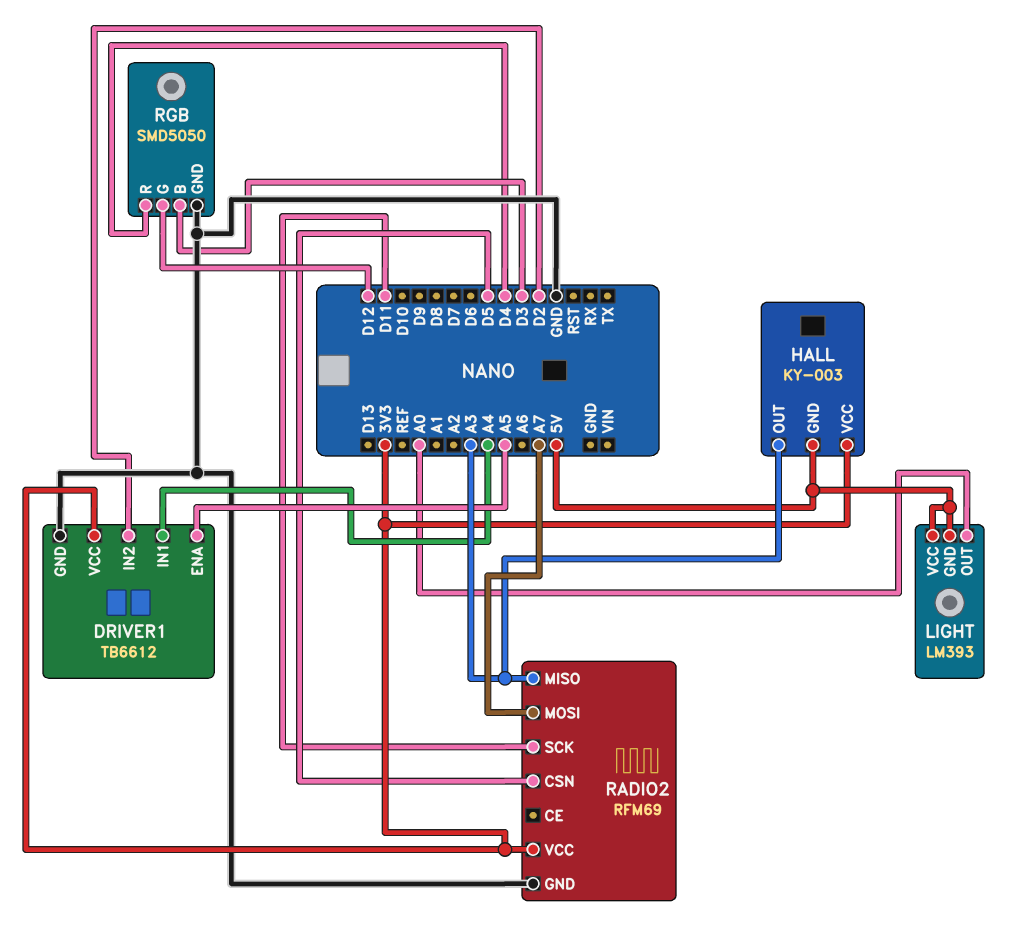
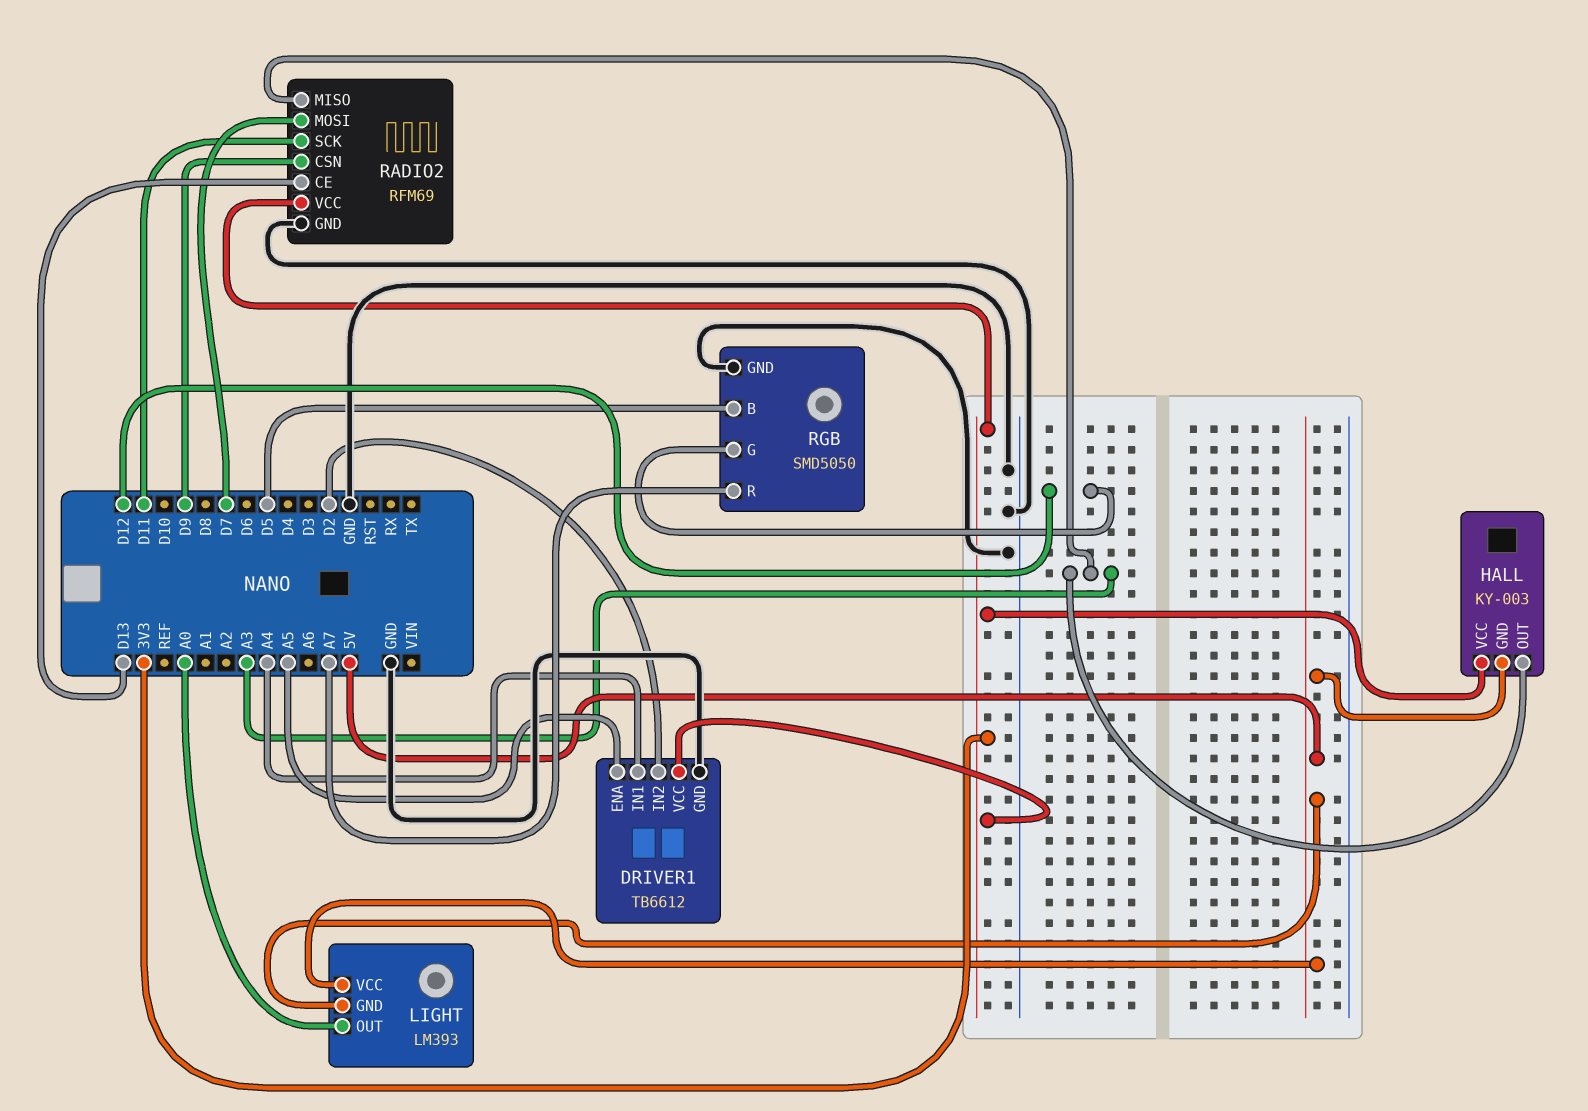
RADIO2 pin CE: none -> D13
RADIO2 pin CSN: D5 -> D9
RADIO2 pin MOSI: A7 -> D7
RGB pin B: D3 -> D5
RGB pin R: D4 -> A7

